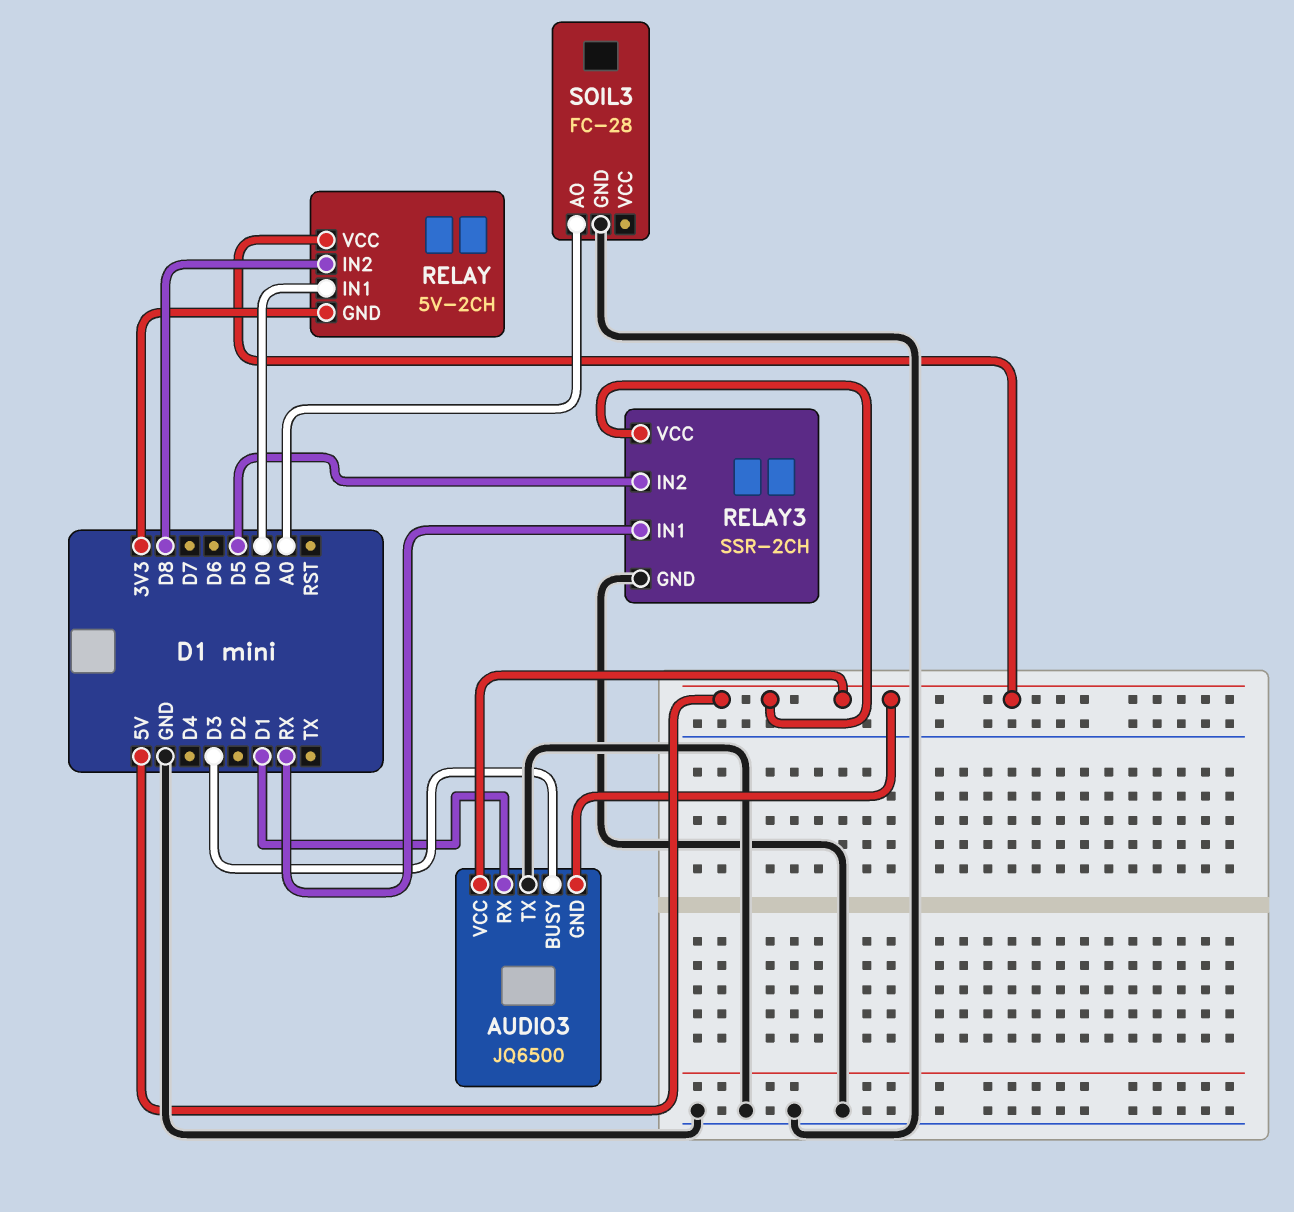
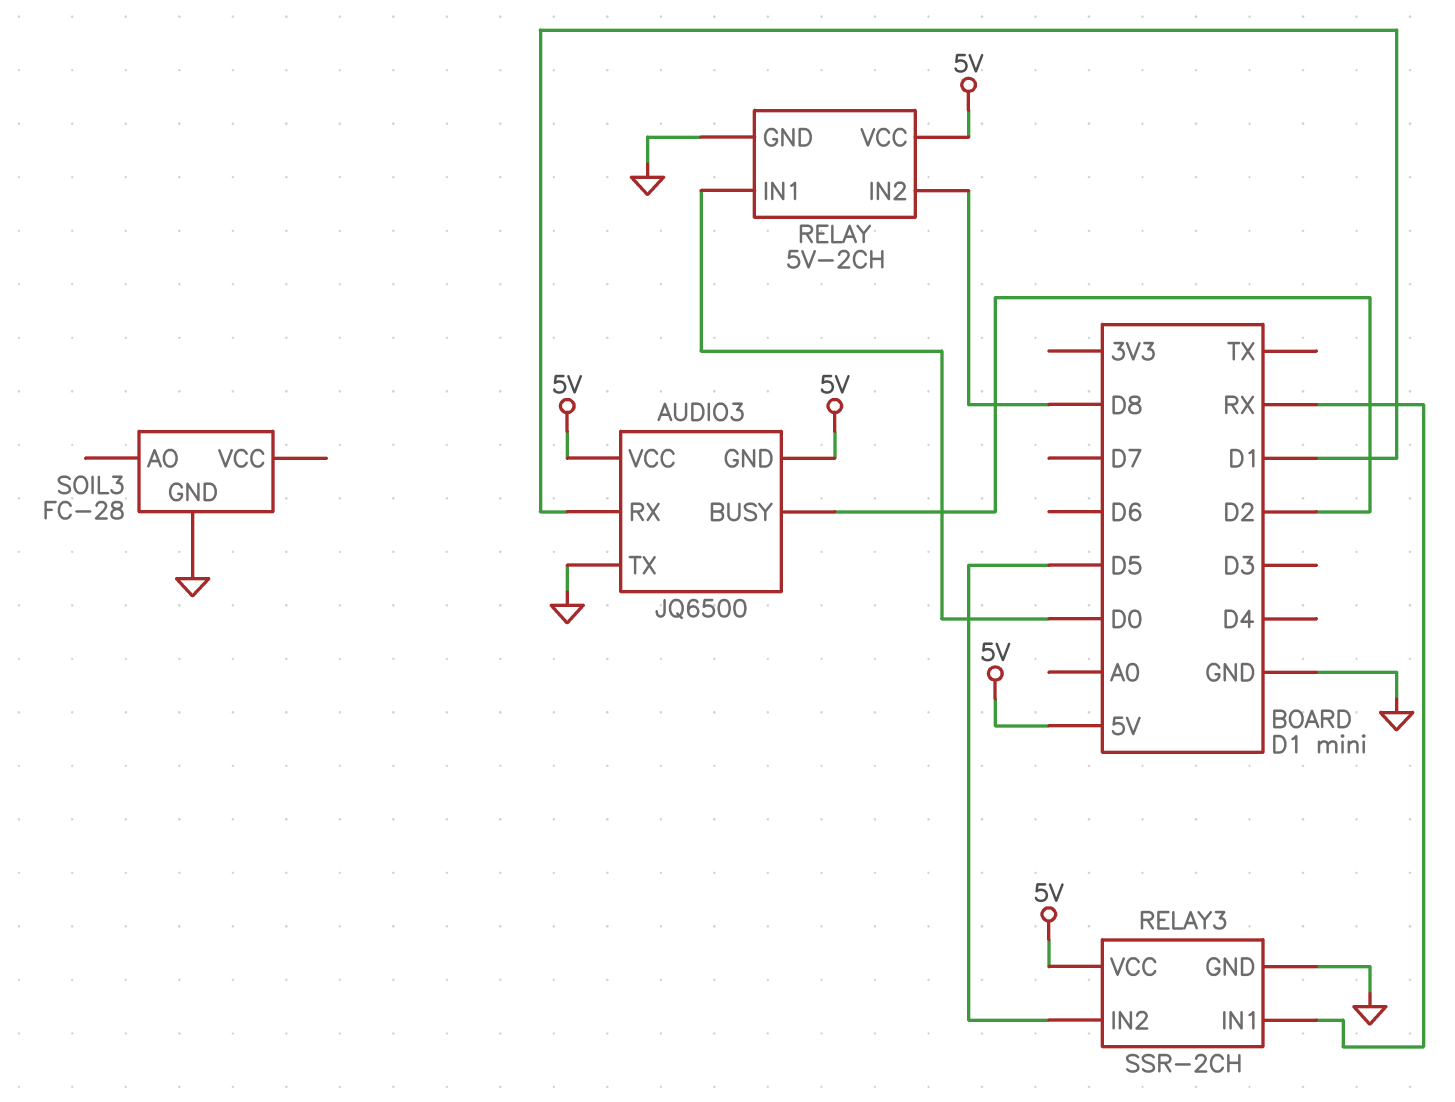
AUDIO3 pin BUSY: D3 -> D2
RELAY pin GND: 3V3 -> GND
SOIL3 pin AO: A0 -> none

